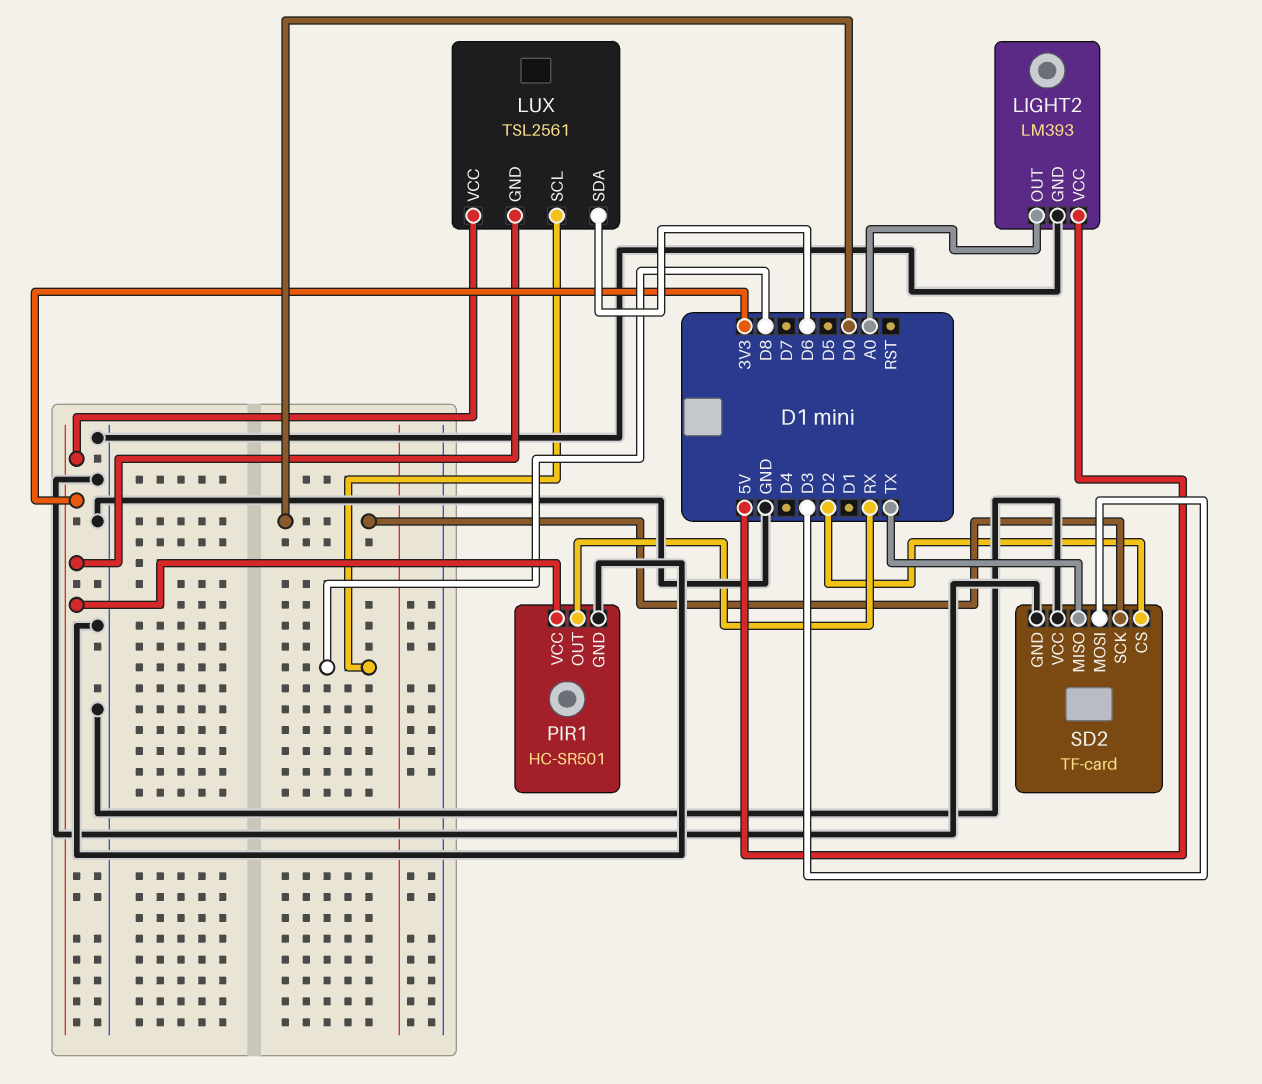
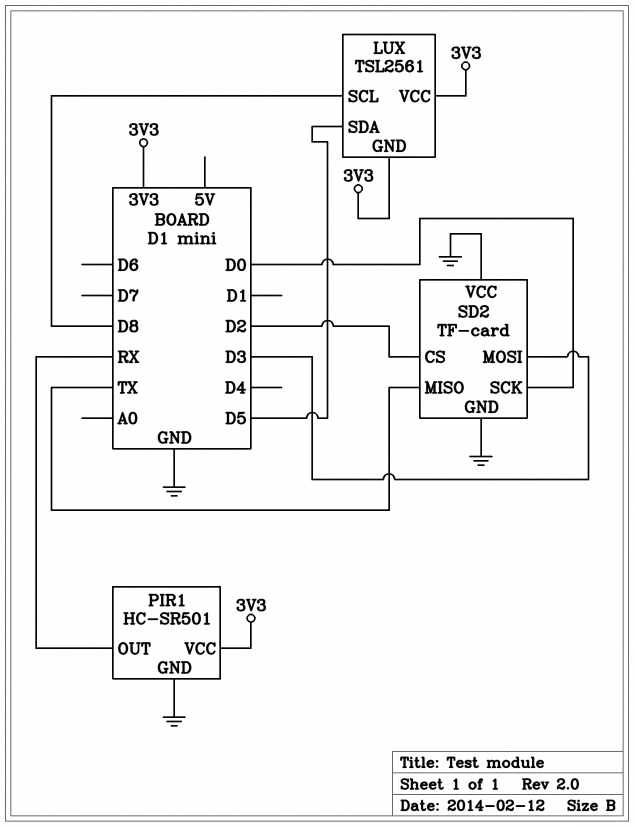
LIGHT2: LM393 -> none
LIGHT2 pin GND: GND -> none
LIGHT2 pin OUT: A0 -> none
LIGHT2 pin VCC: 5V -> none
LUX pin SDA: D6 -> D5

